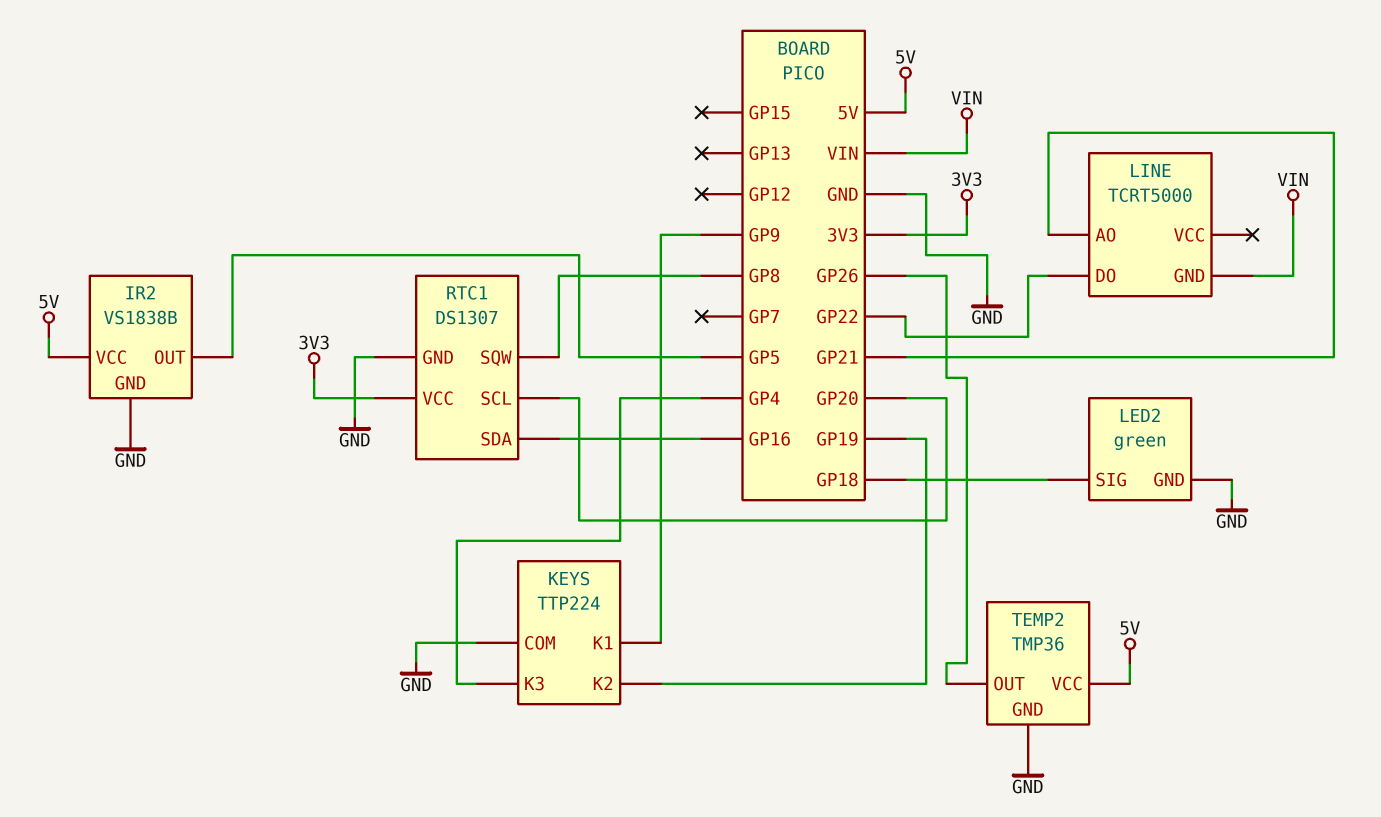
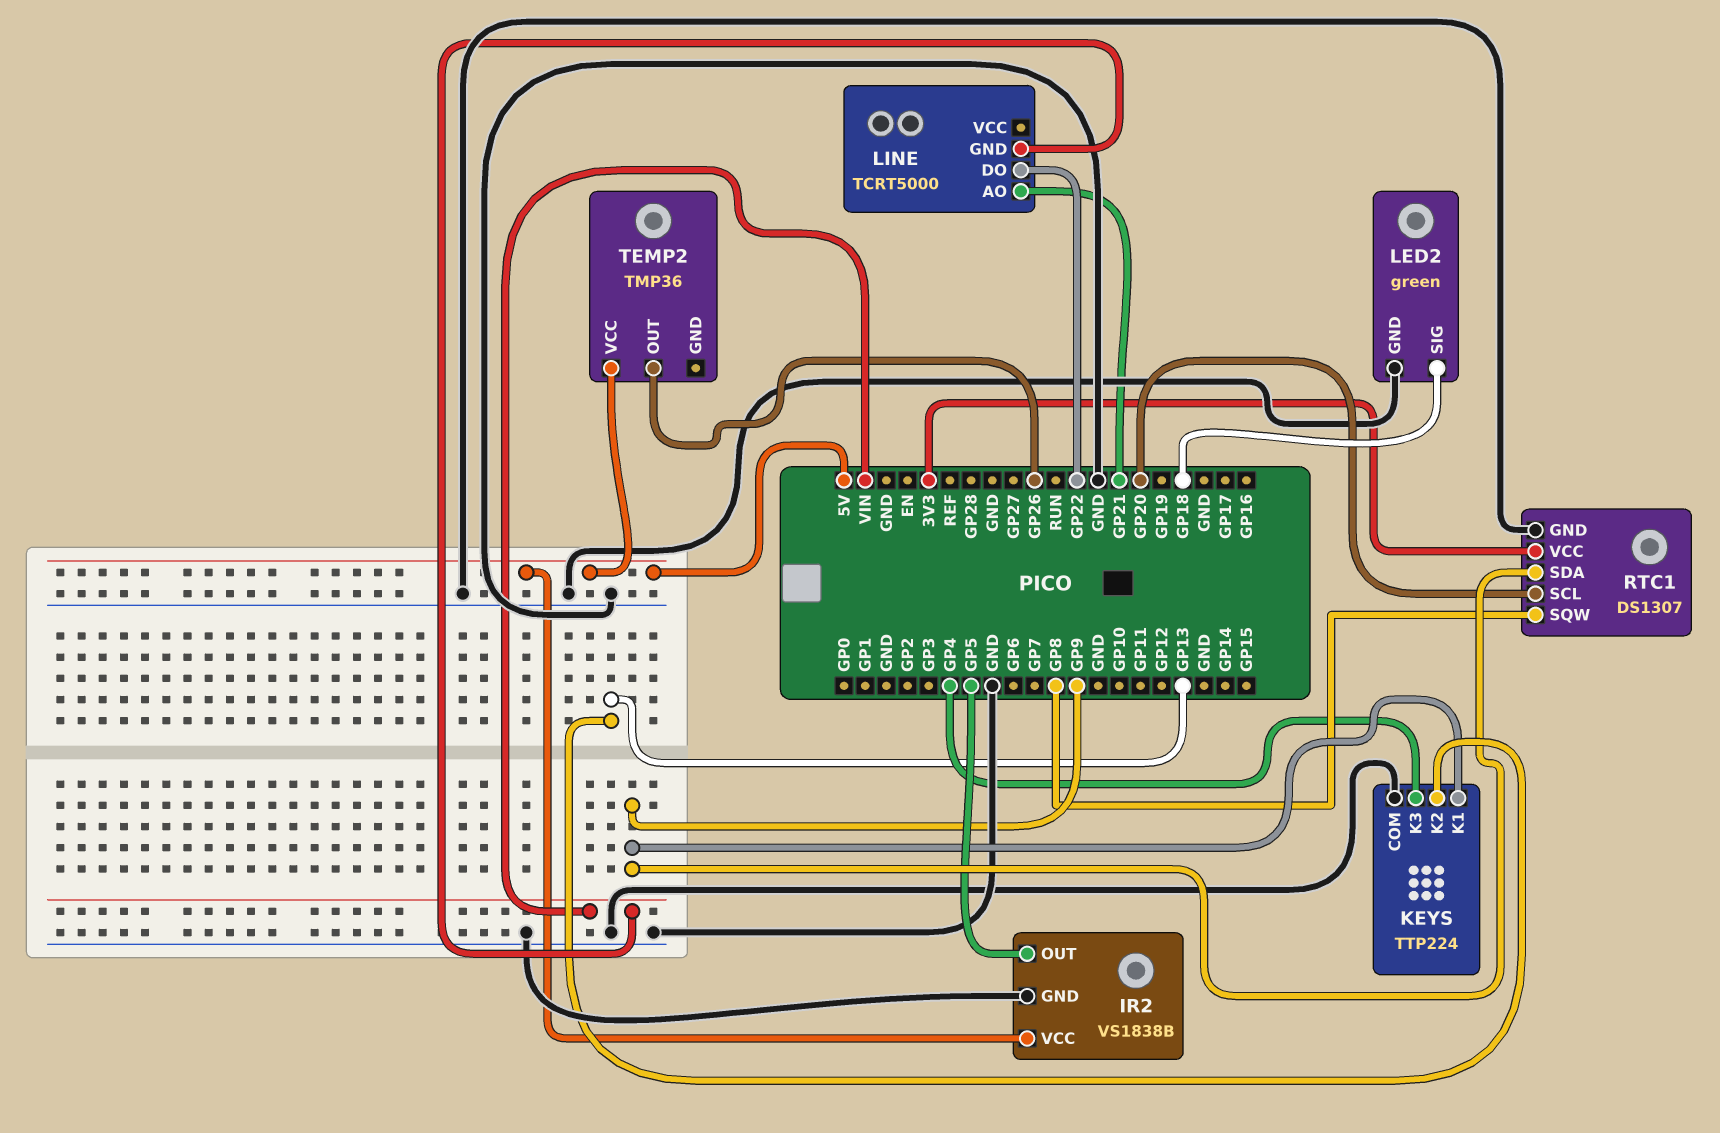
KEYS pin K2: GP19 -> GP13
RTC1 pin SDA: GP16 -> GP9
TEMP2 pin GND: GND -> none

